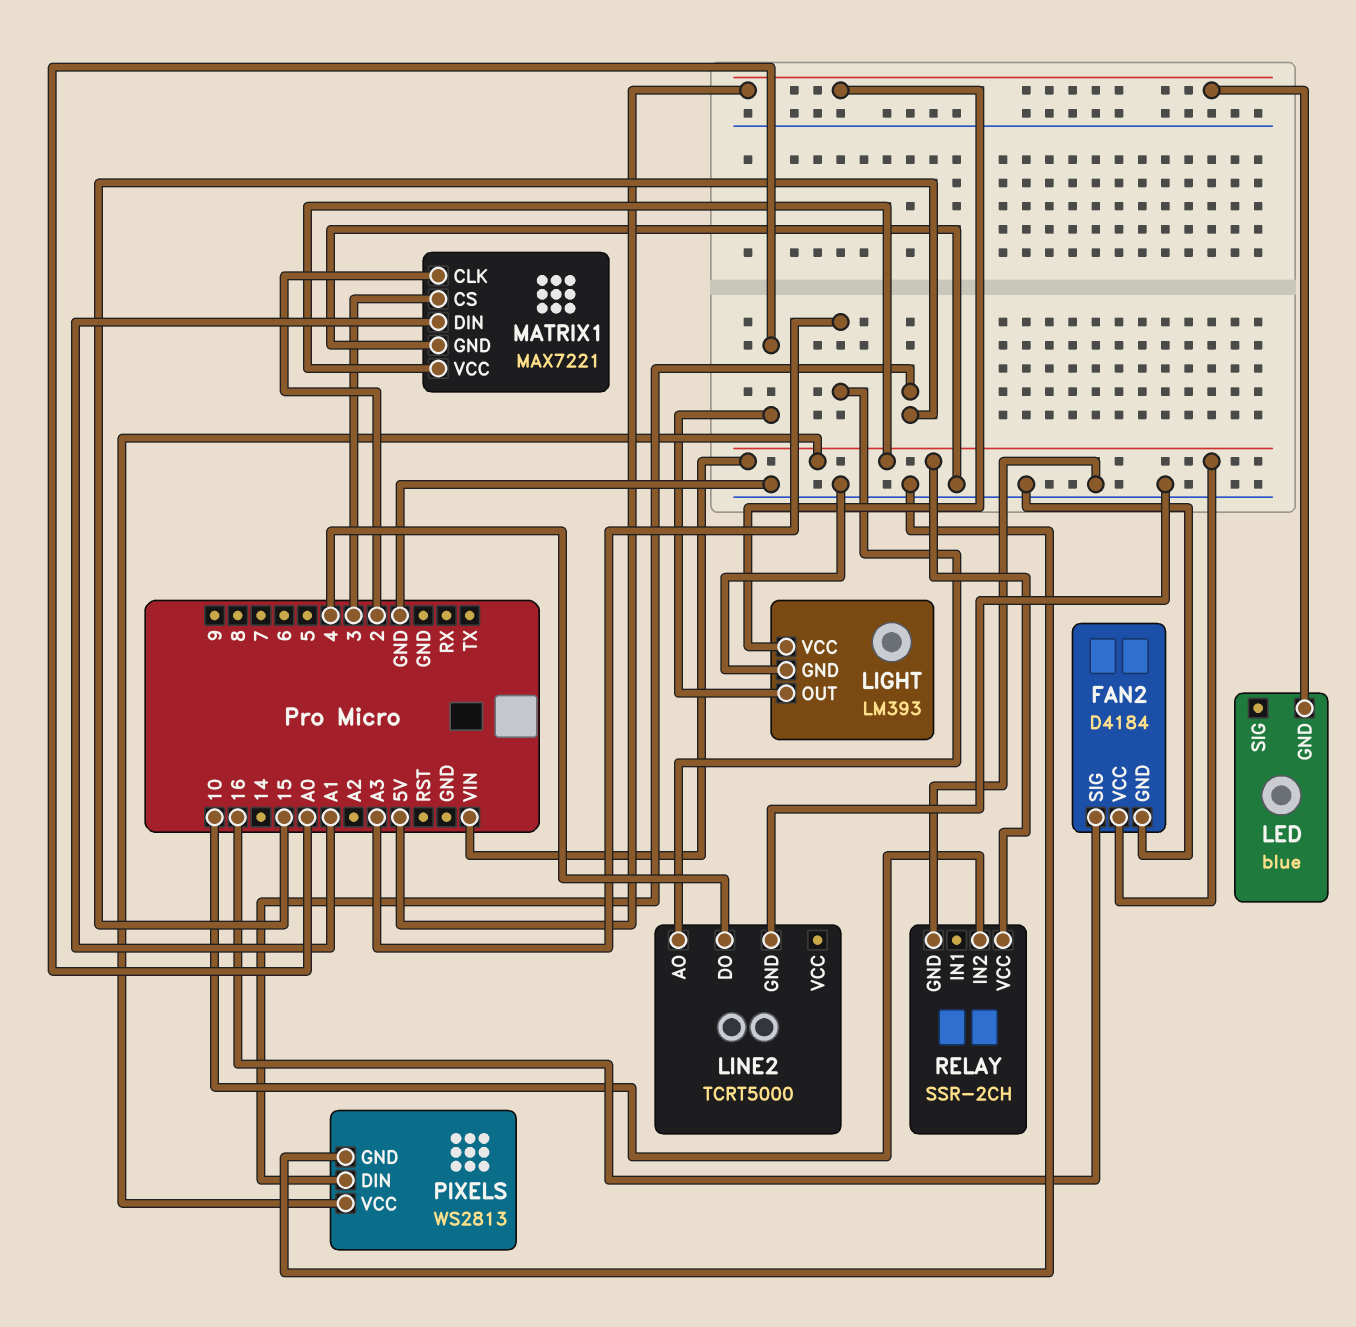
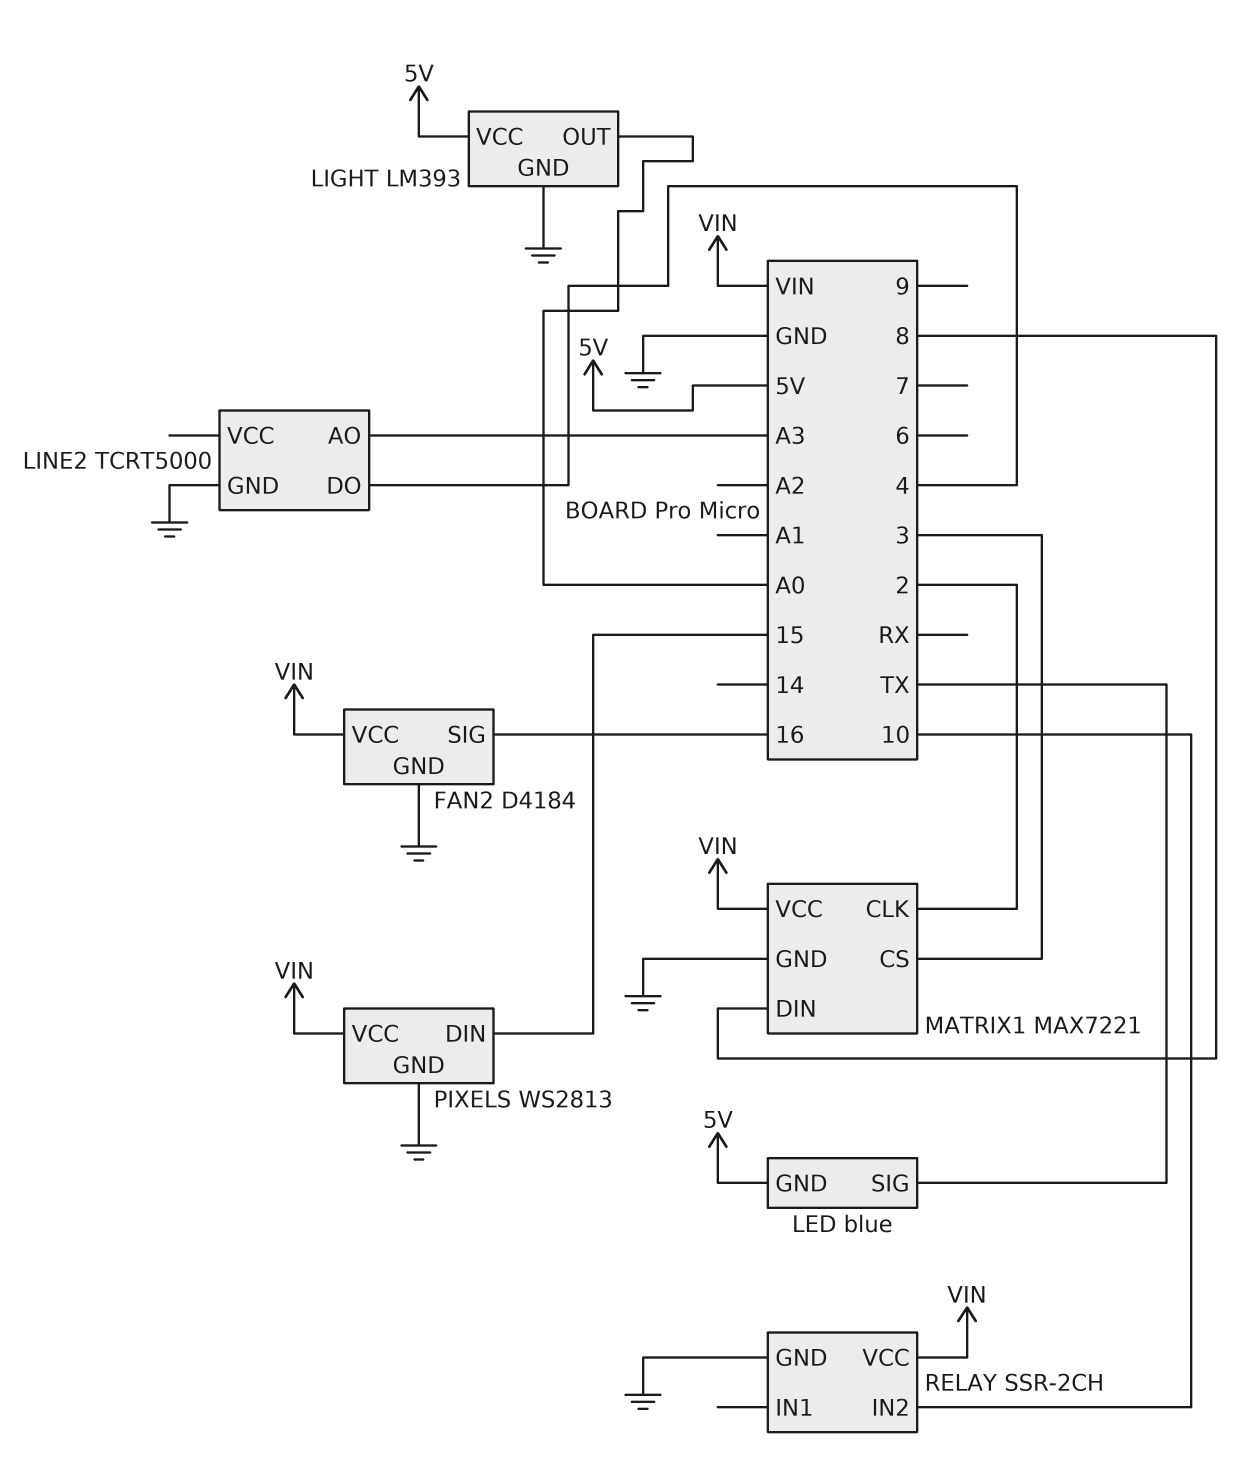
LED pin SIG: none -> TX
MATRIX1 pin DIN: A1 -> 8

